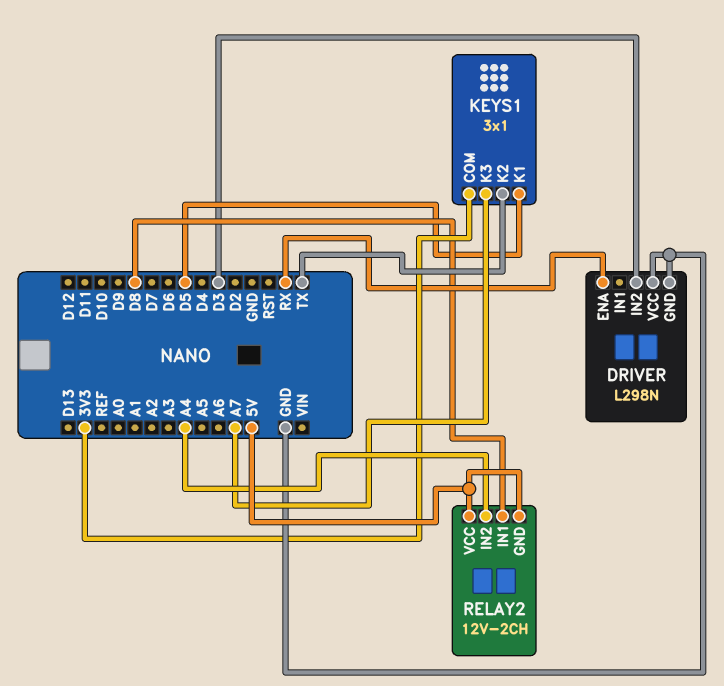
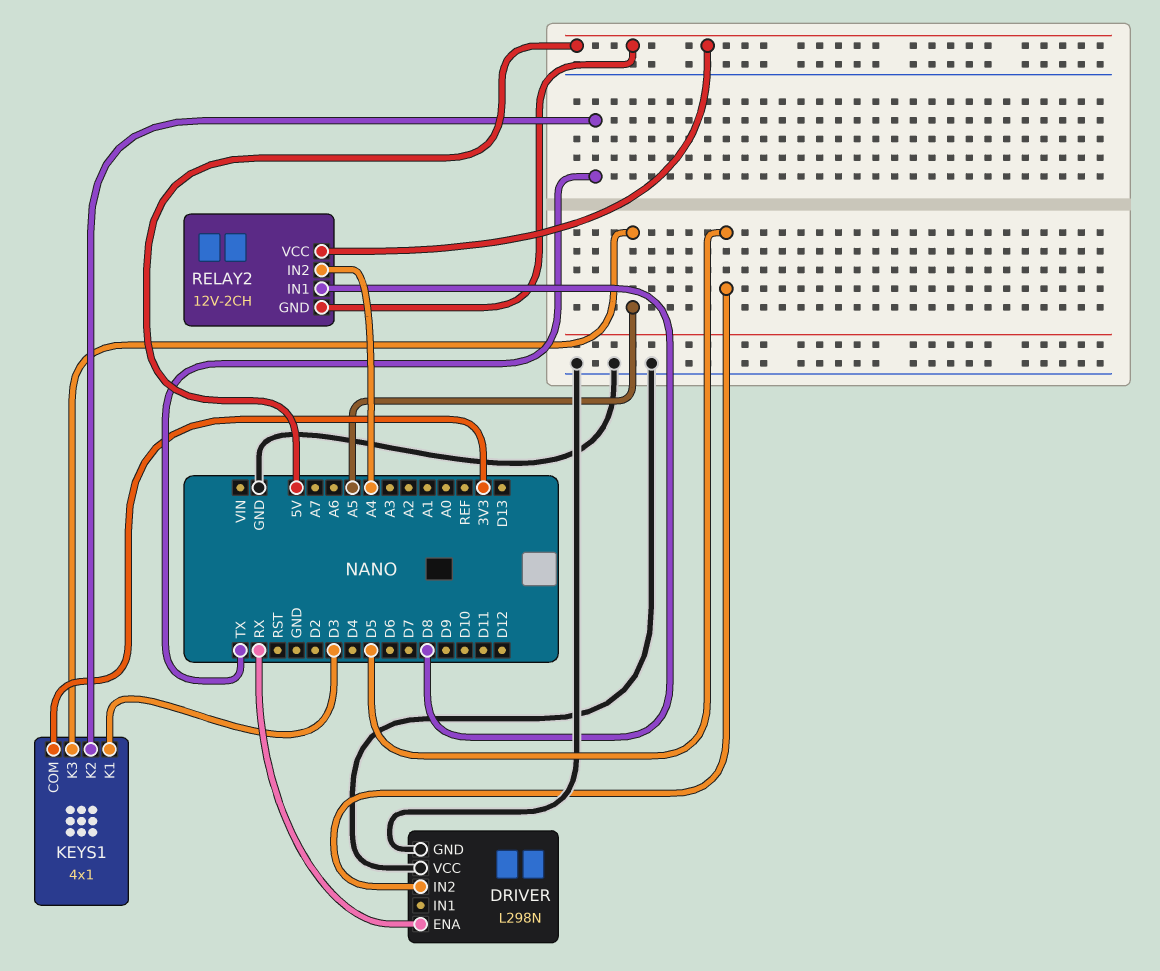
DRIVER pin IN2: D3 -> D5
KEYS1: 3x1 -> 4x1
KEYS1 pin K1: D5 -> D3
KEYS1 pin K3: A7 -> A5

